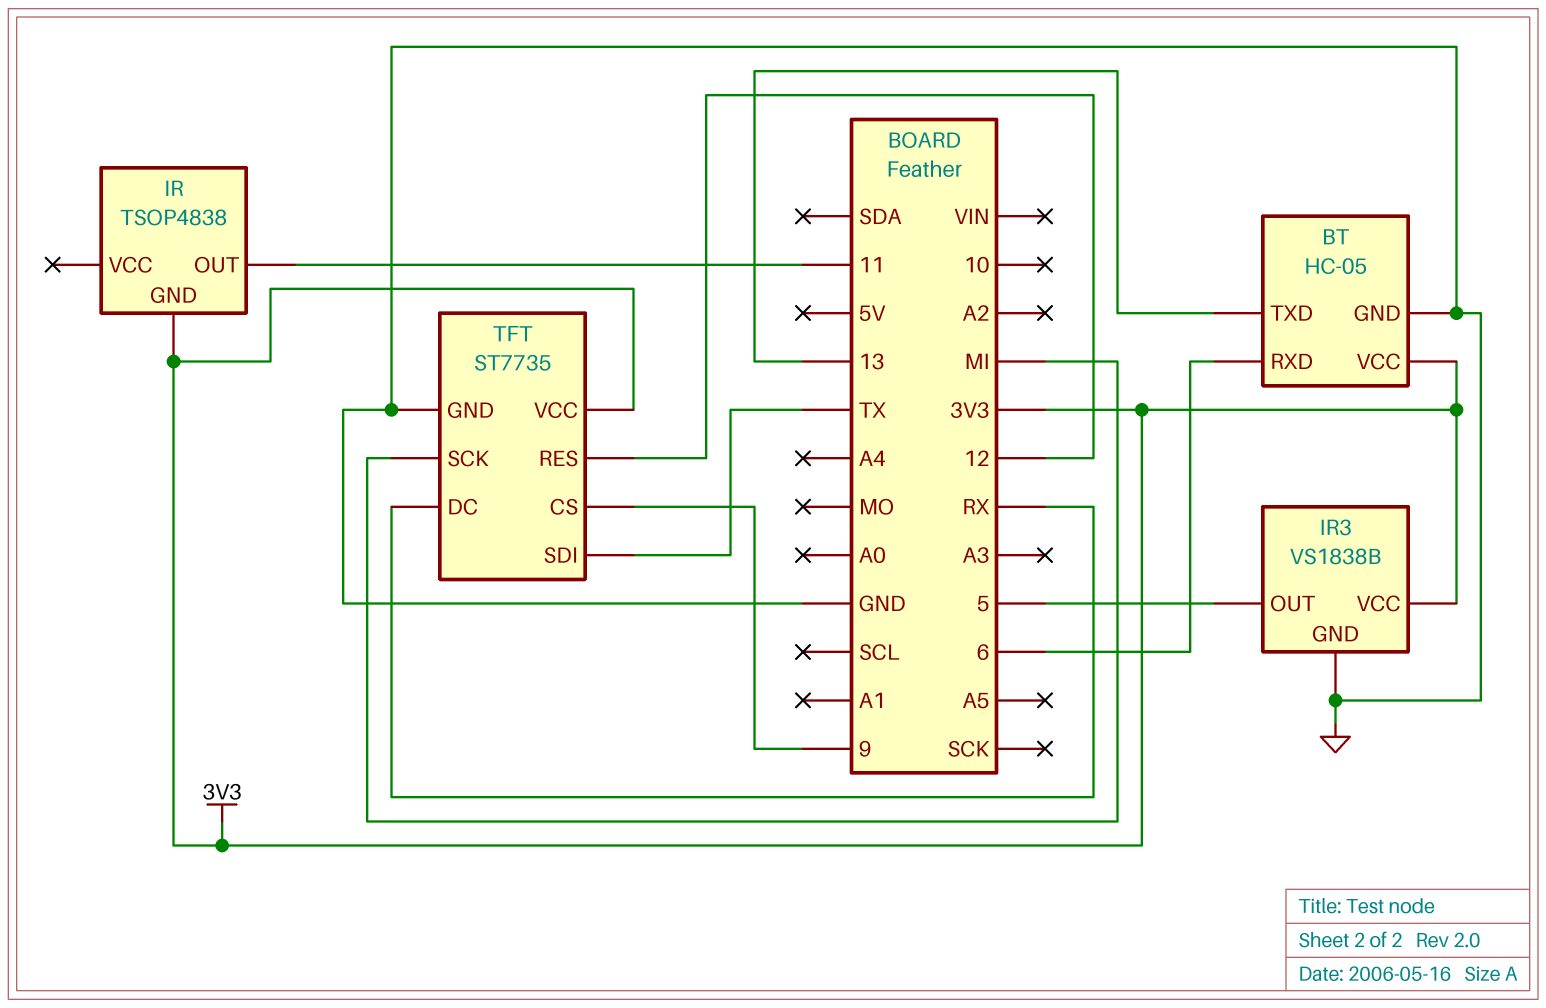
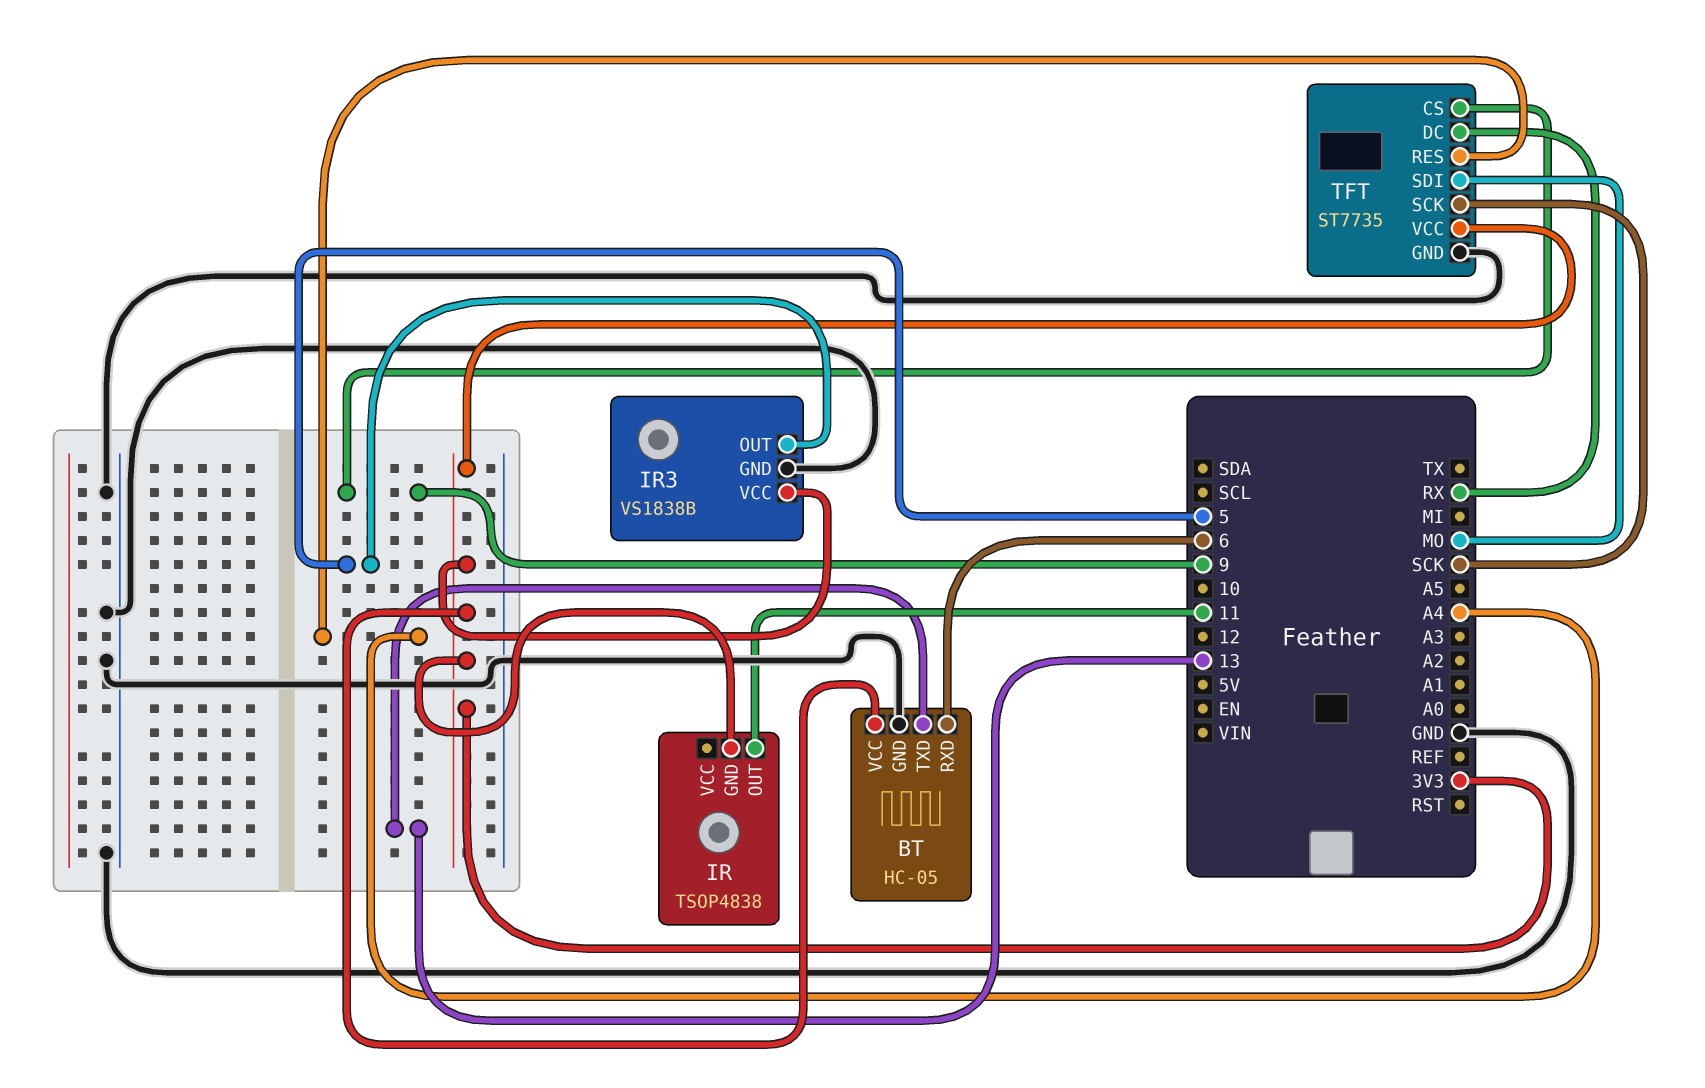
TFT pin RES: 12 -> A4
TFT pin SCK: MI -> SCK
TFT pin SDI: TX -> MO

